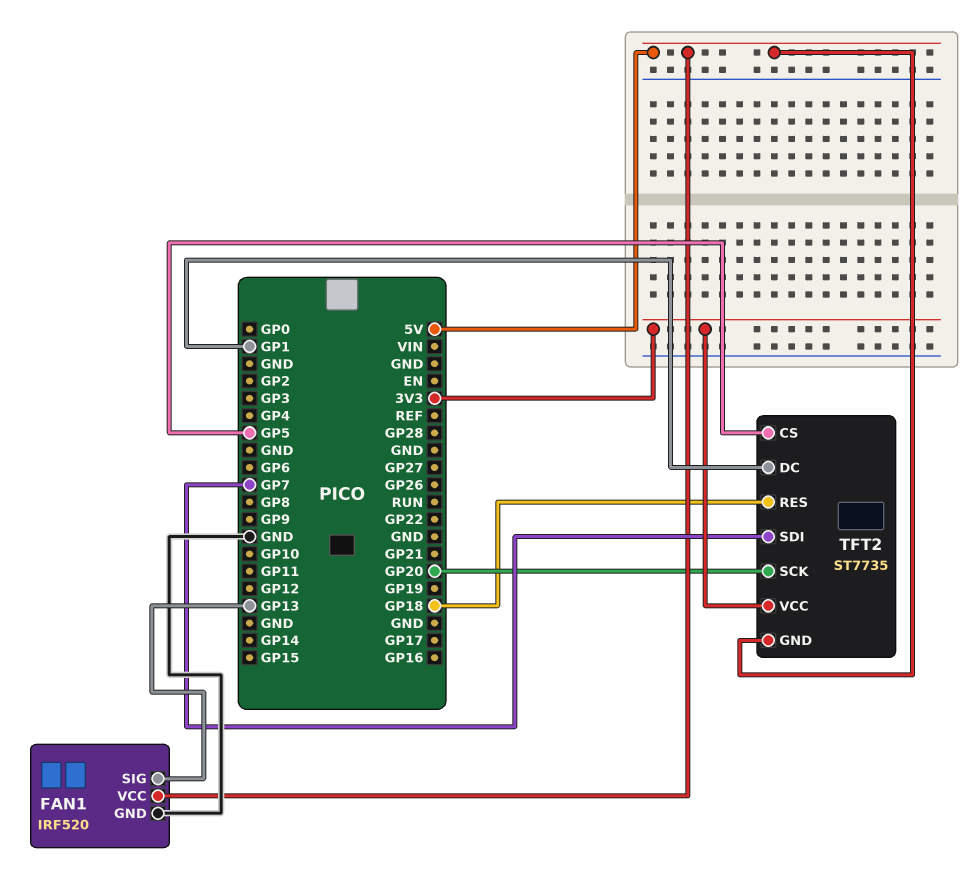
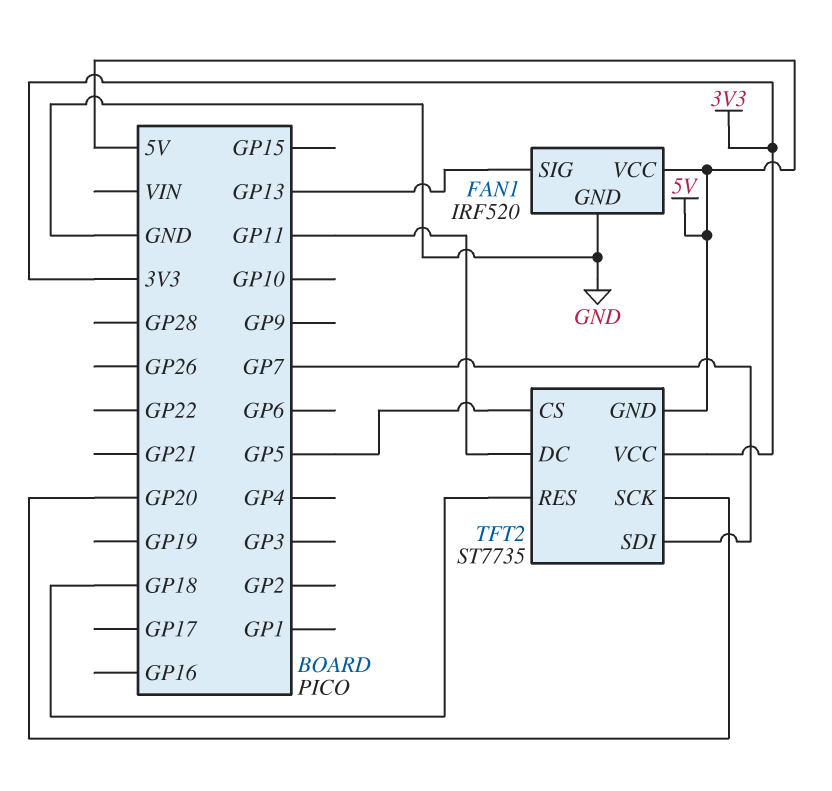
TFT2 pin DC: GP1 -> GP11

